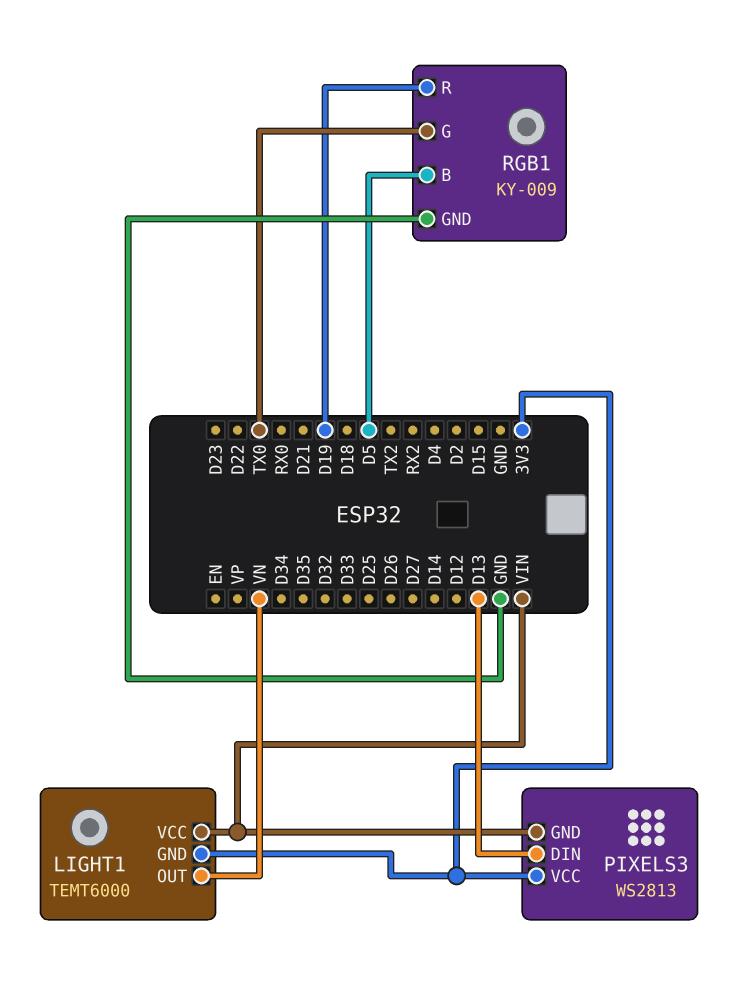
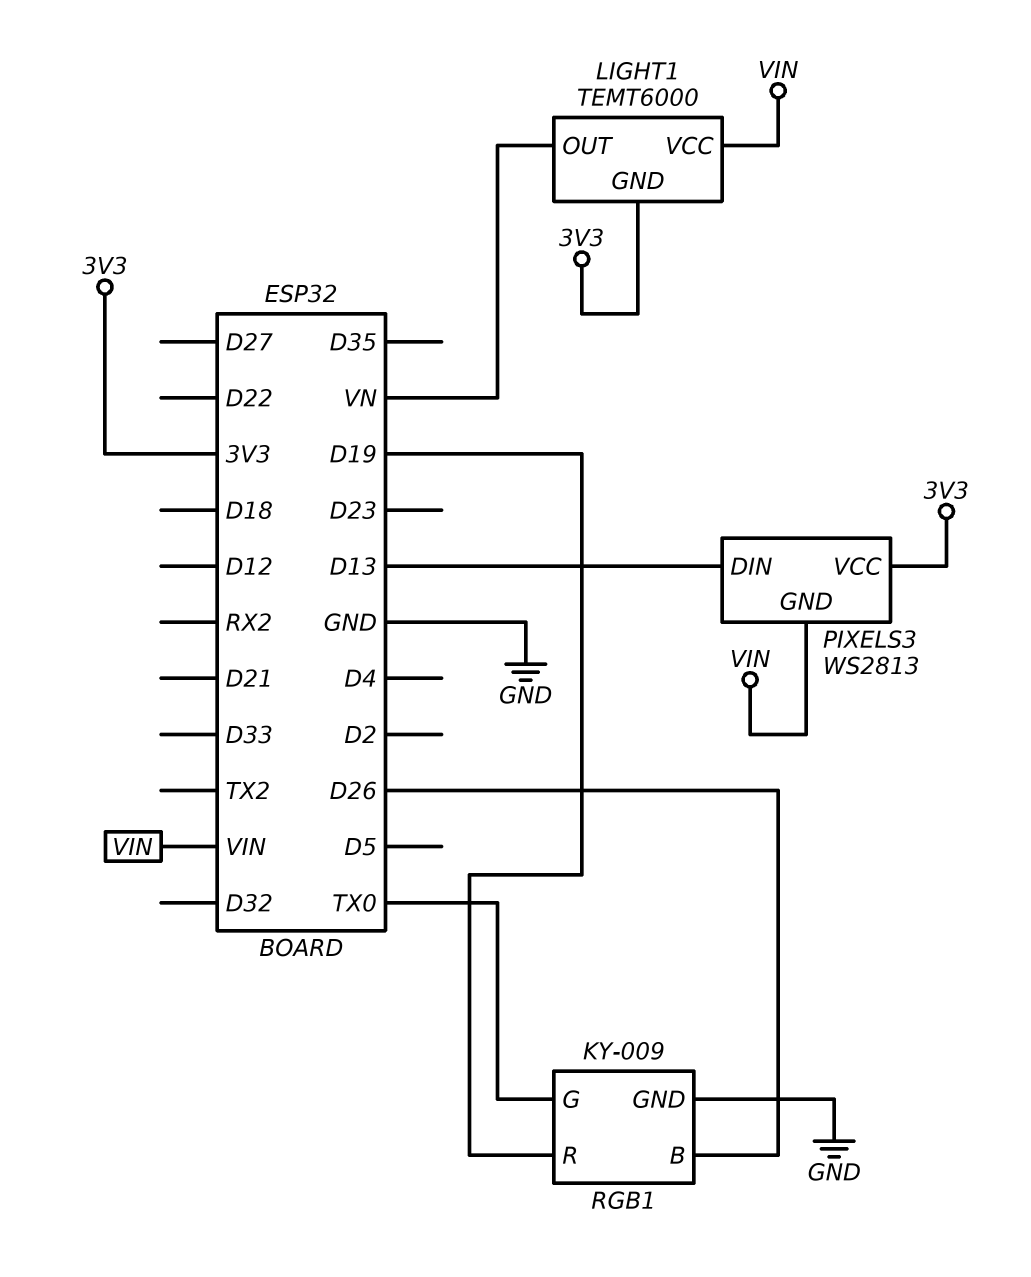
RGB1 pin B: D5 -> D26

